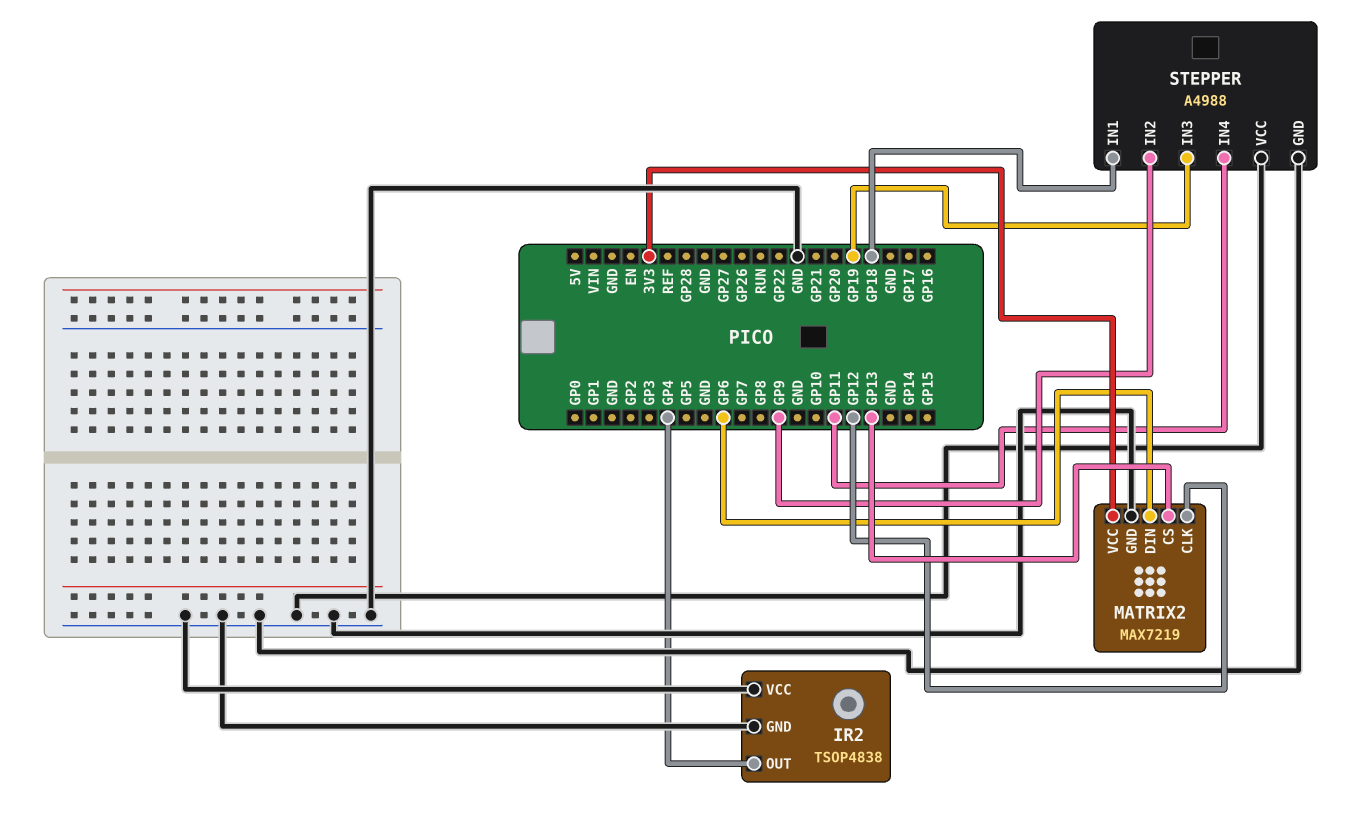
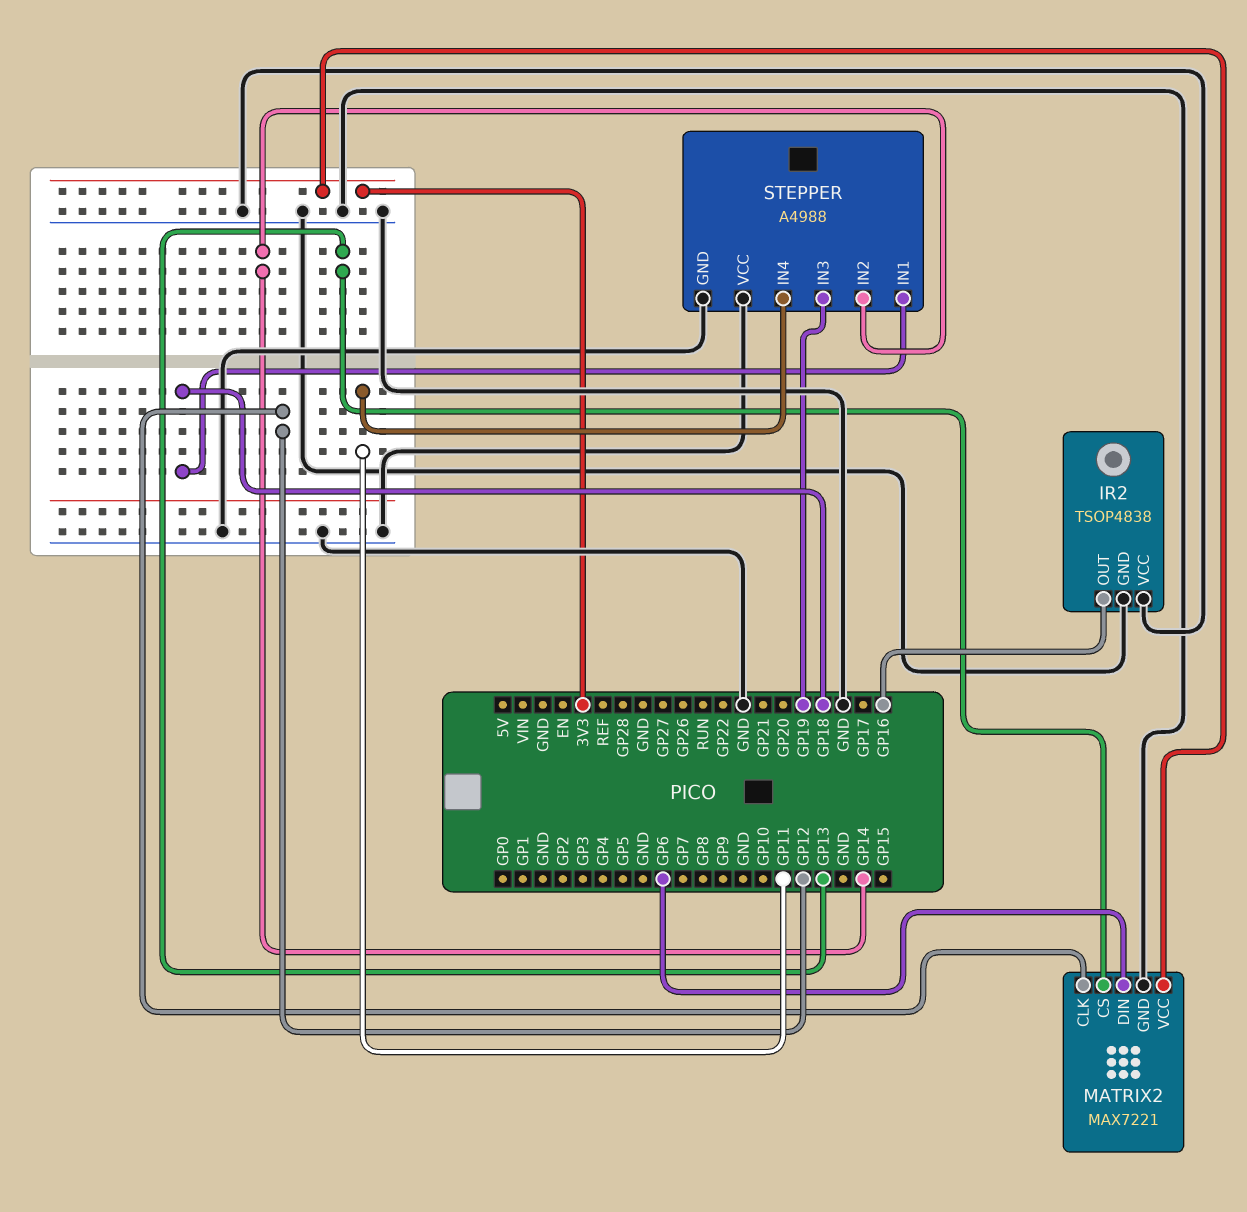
IR2 pin OUT: GP4 -> GP16
MATRIX2: MAX7219 -> MAX7221
STEPPER pin IN2: GP9 -> GP14

